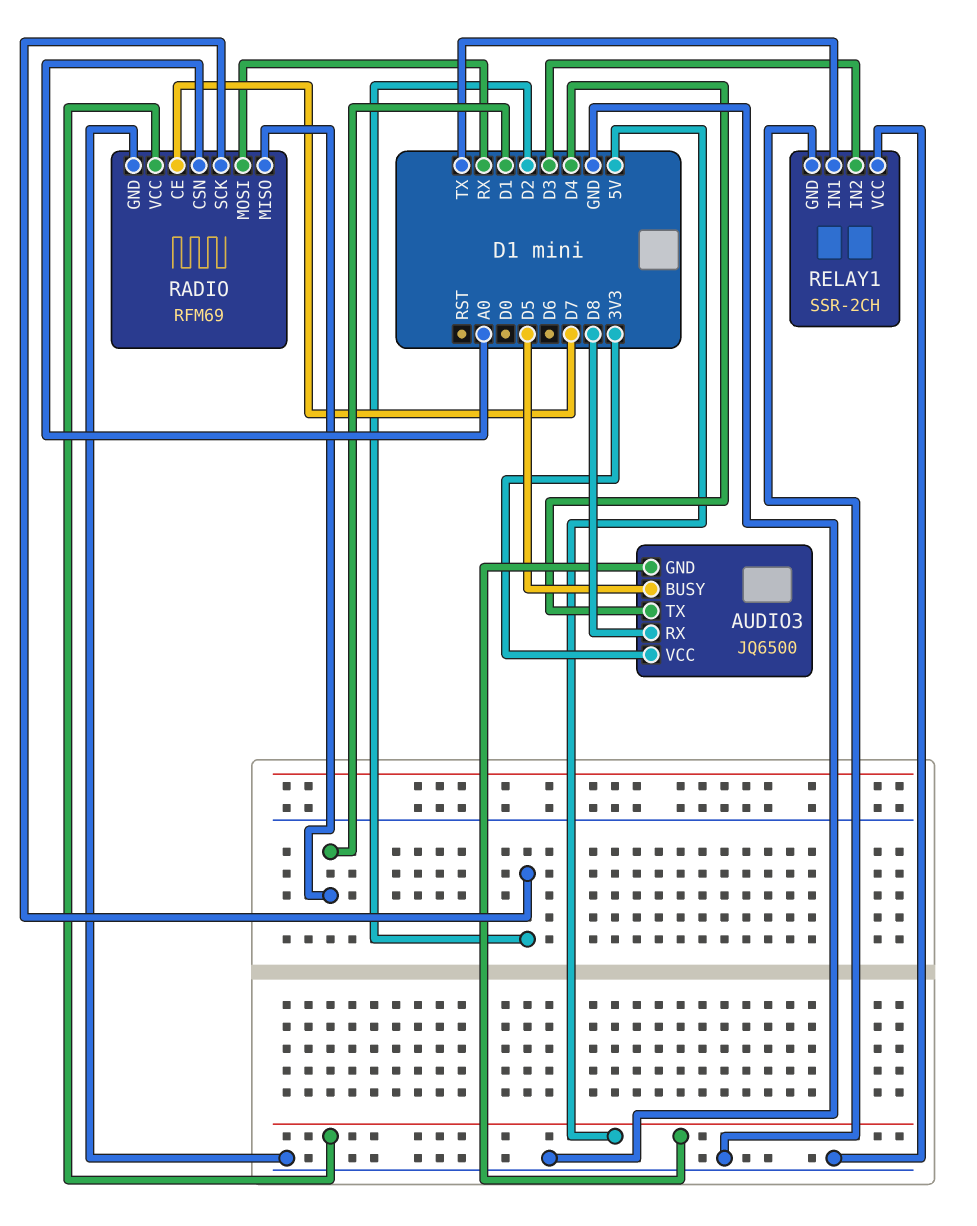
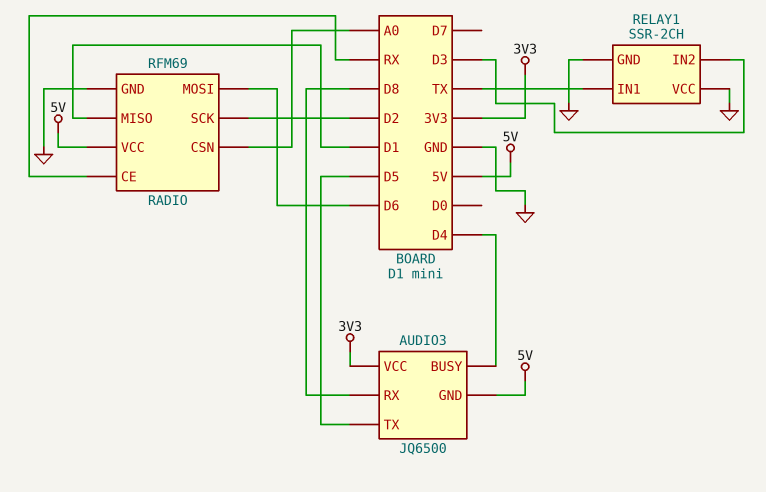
AUDIO3 pin BUSY: D5 -> D4
AUDIO3 pin TX: D4 -> D5
RADIO pin CE: D7 -> RX
RADIO pin MOSI: RX -> D6

